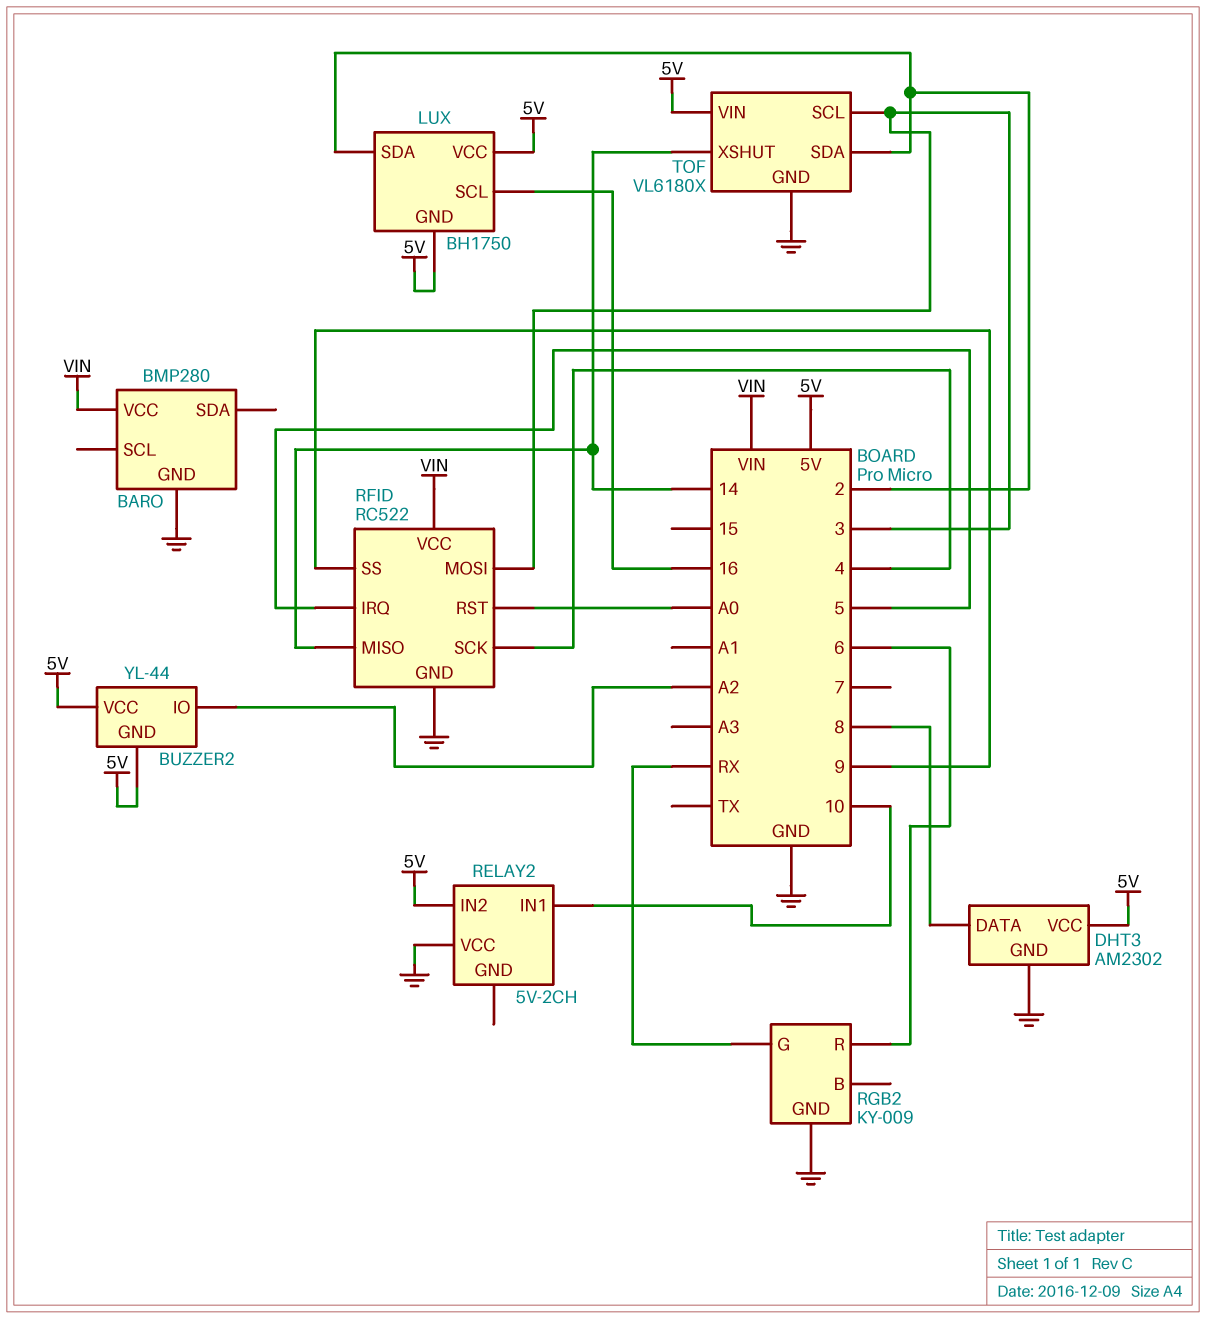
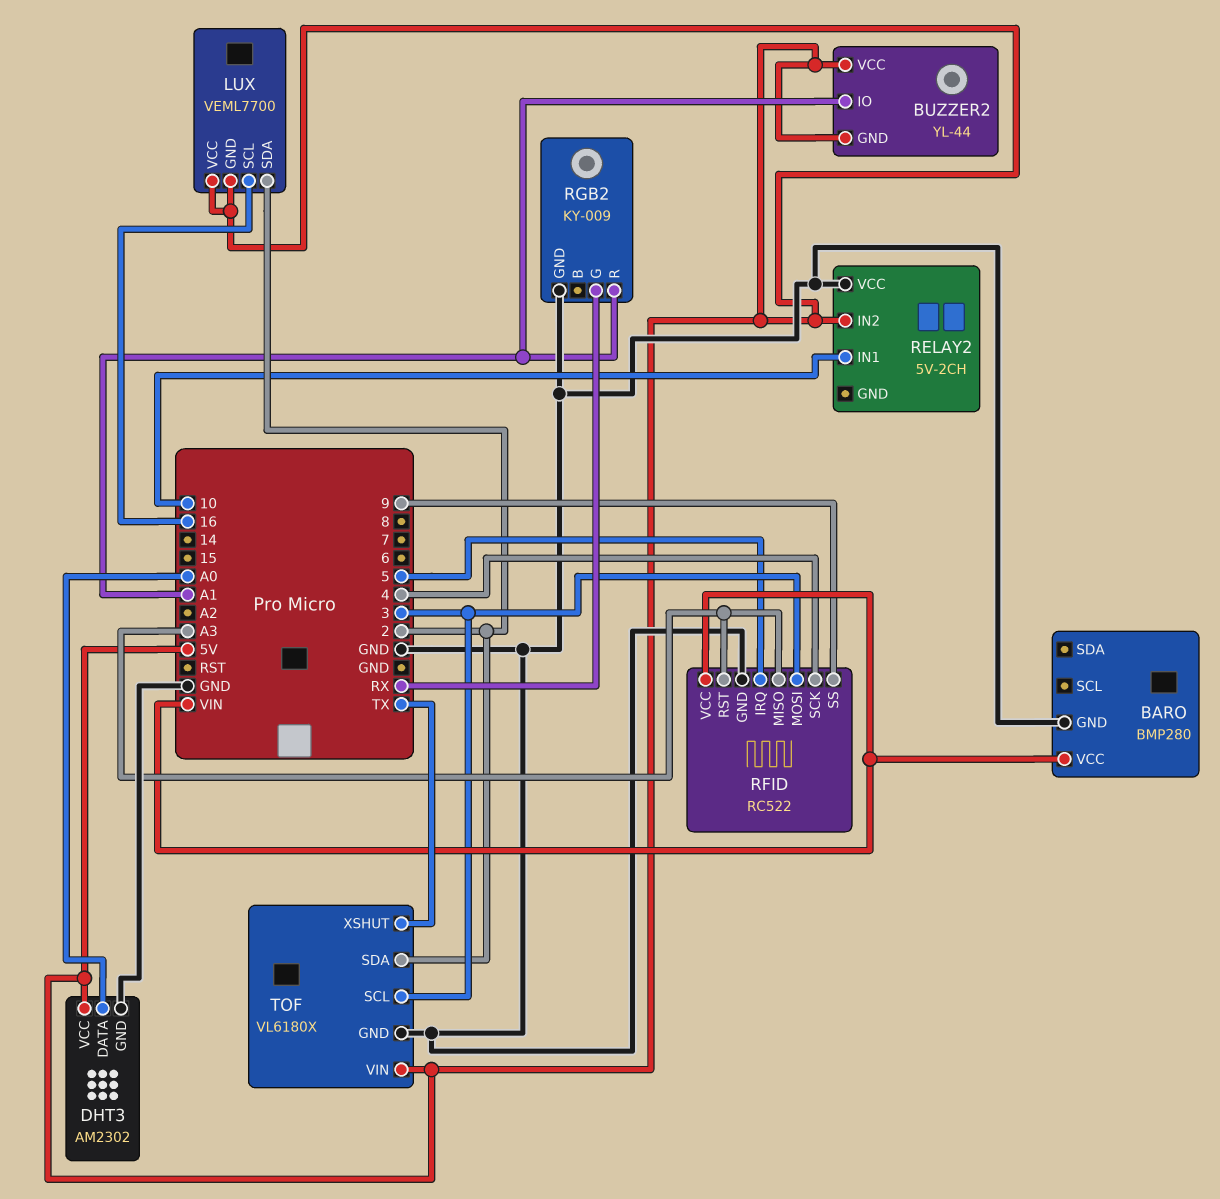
BUZZER2 pin IO: A2 -> A1
DHT3 pin DATA: 8 -> A0
LUX: BH1750 -> VEML7700
RFID pin MISO: 14 -> A3
RFID pin RST: A0 -> A3
RGB2 pin R: 6 -> A1
TOF pin XSHUT: 14 -> TX

